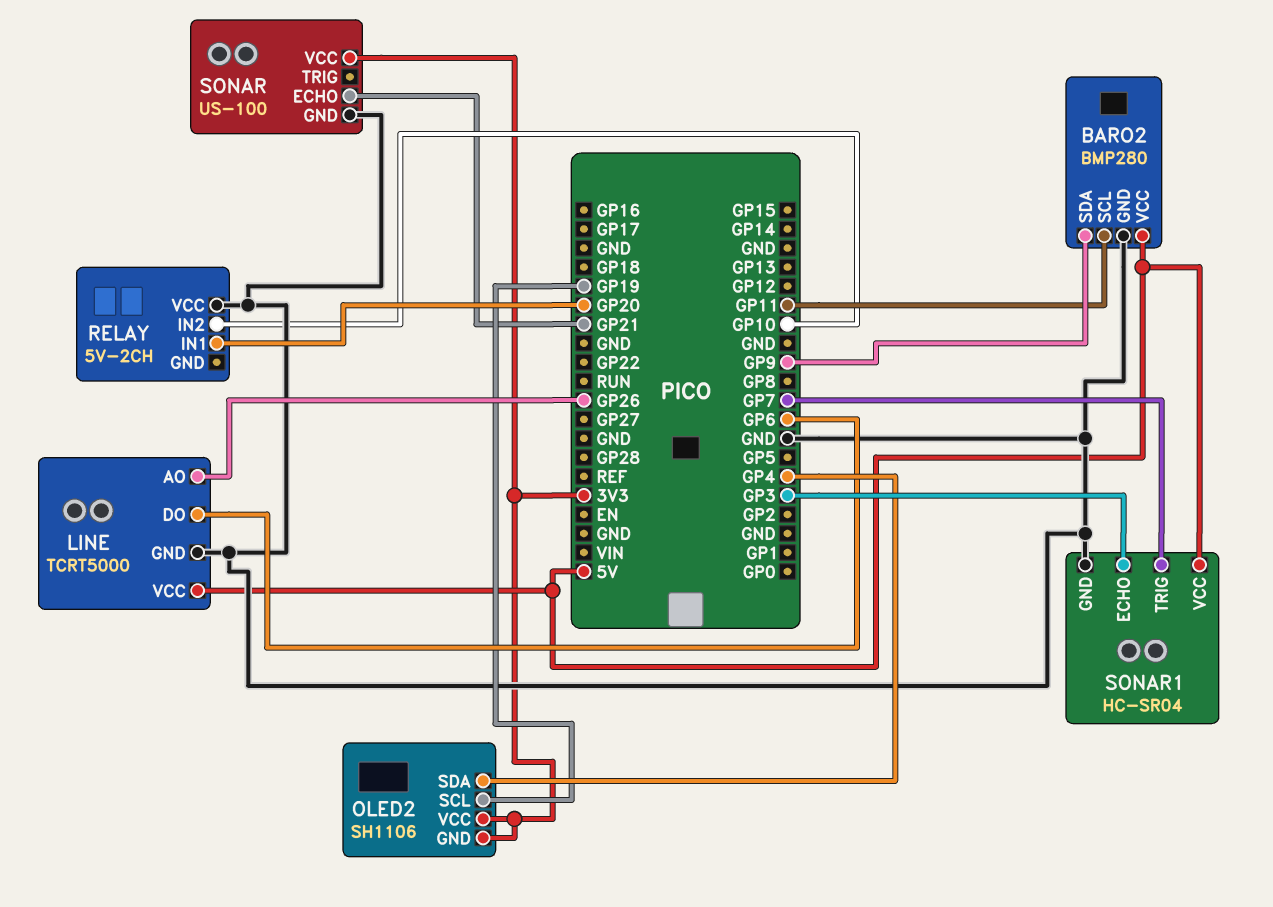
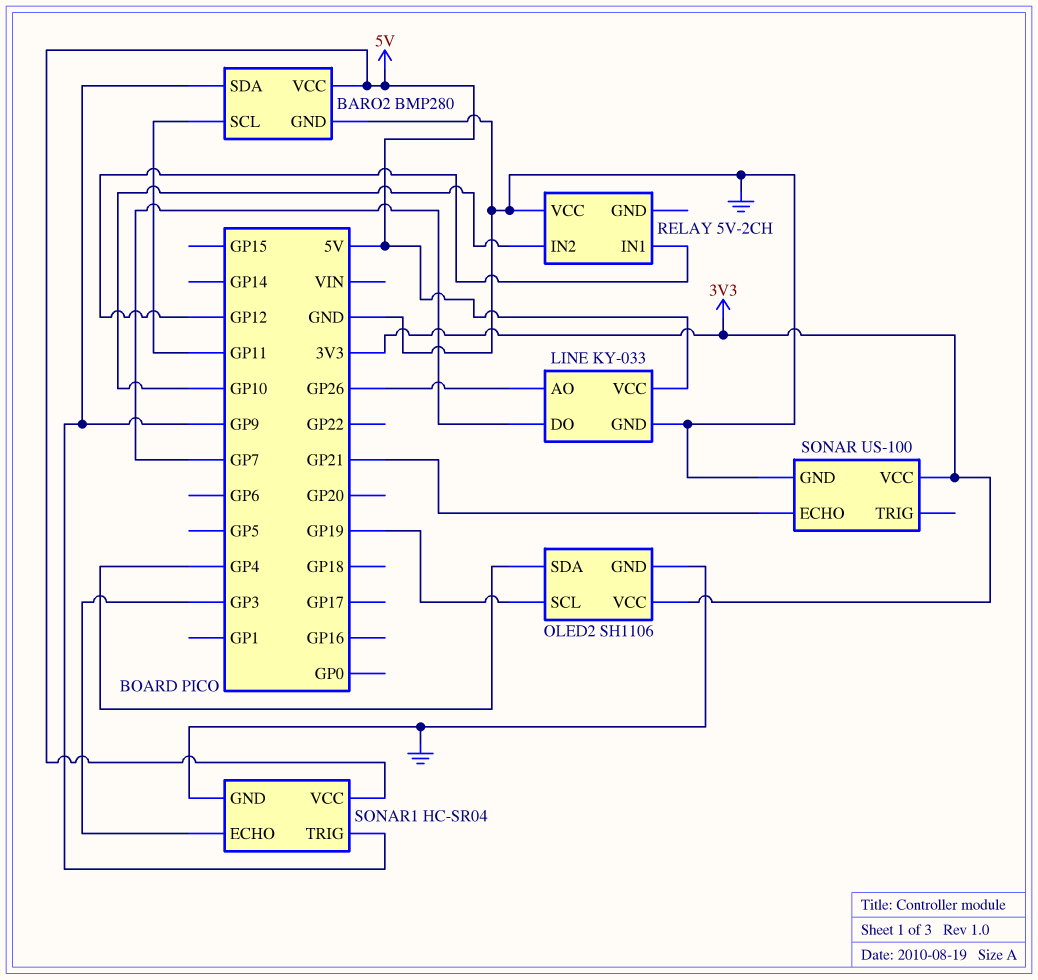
LINE: TCRT5000 -> KY-033
LINE pin DO: GP6 -> GP7
OLED2 pin GND: 3V3 -> GND
RELAY pin IN1: GP20 -> GP12
SONAR1 pin TRIG: GP7 -> GP9

